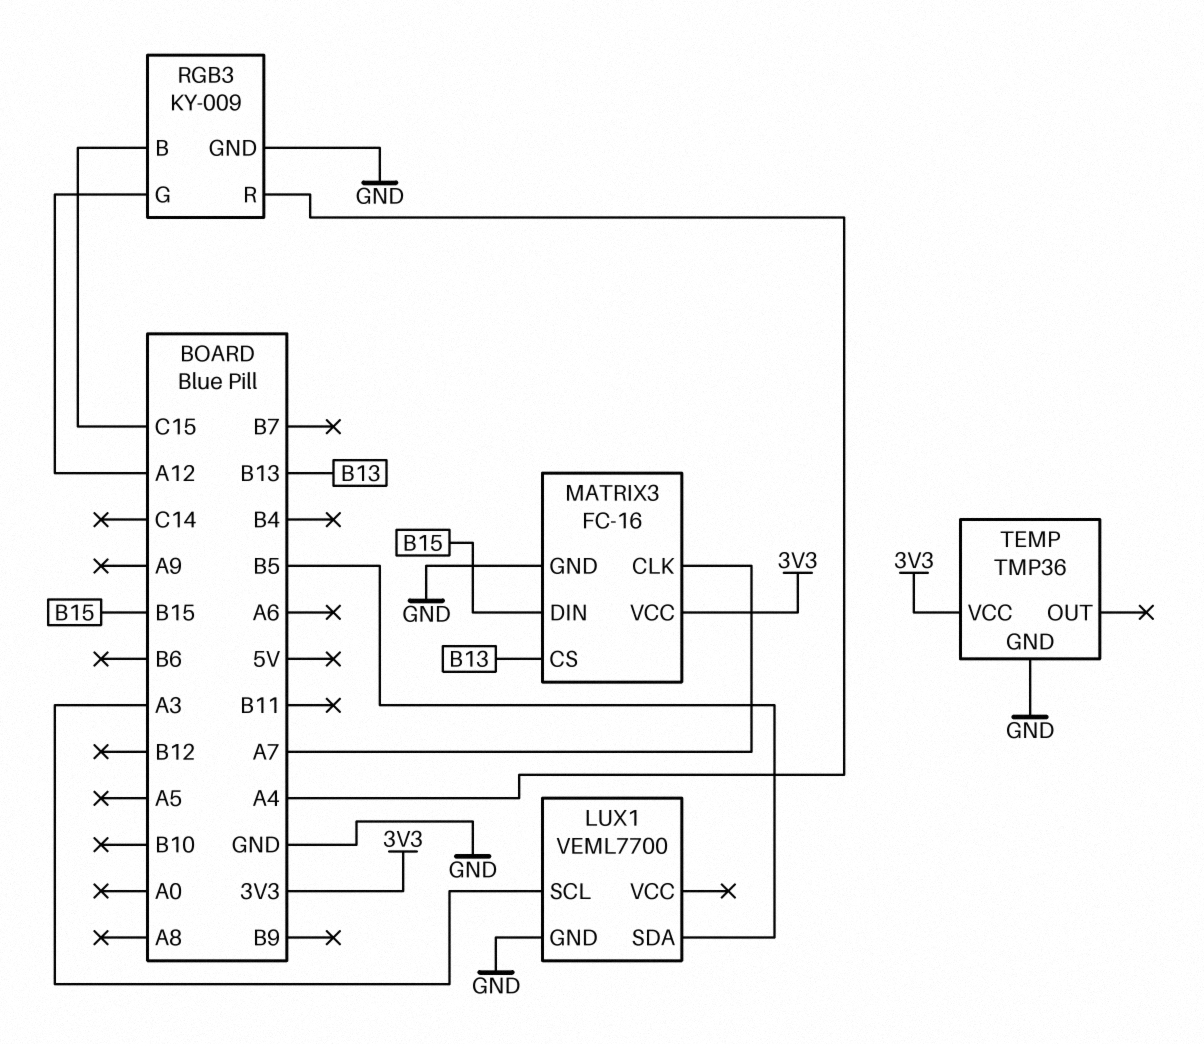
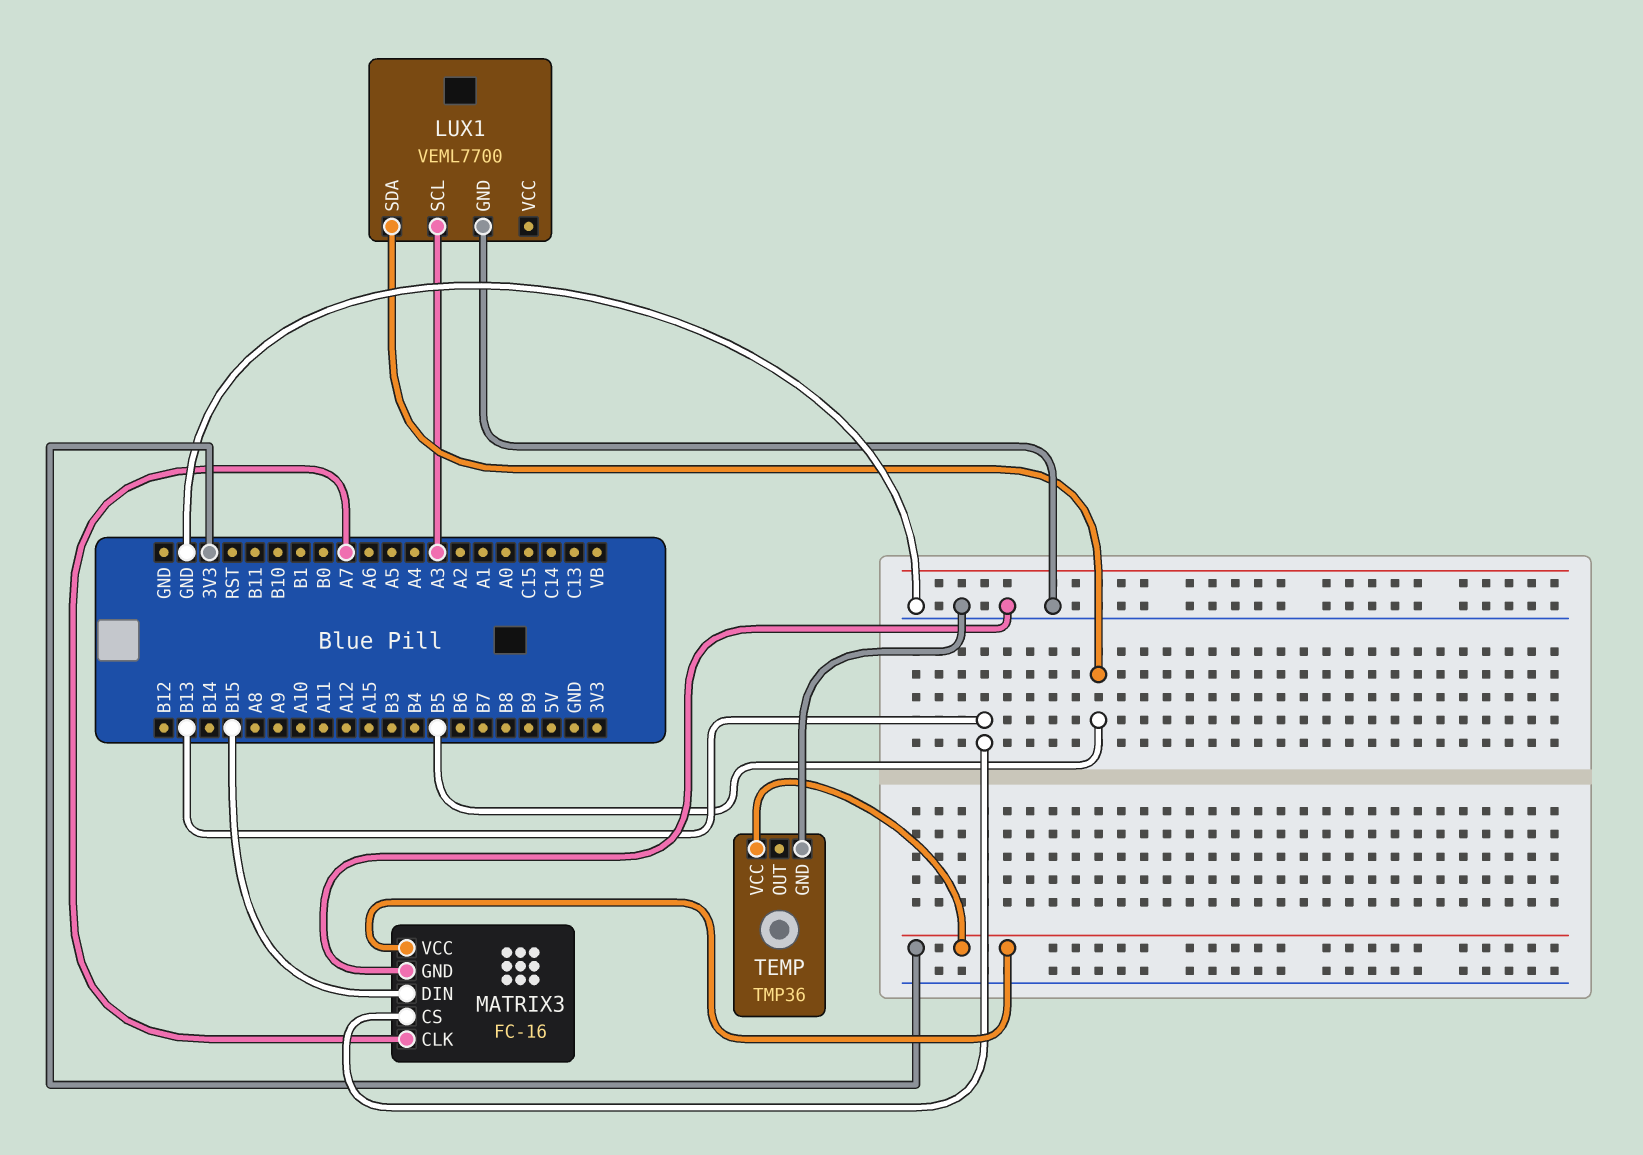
RGB3: KY-009 -> none
RGB3 pin B: C15 -> none
RGB3 pin G: A12 -> none
RGB3 pin GND: GND -> none
RGB3 pin R: A4 -> none

